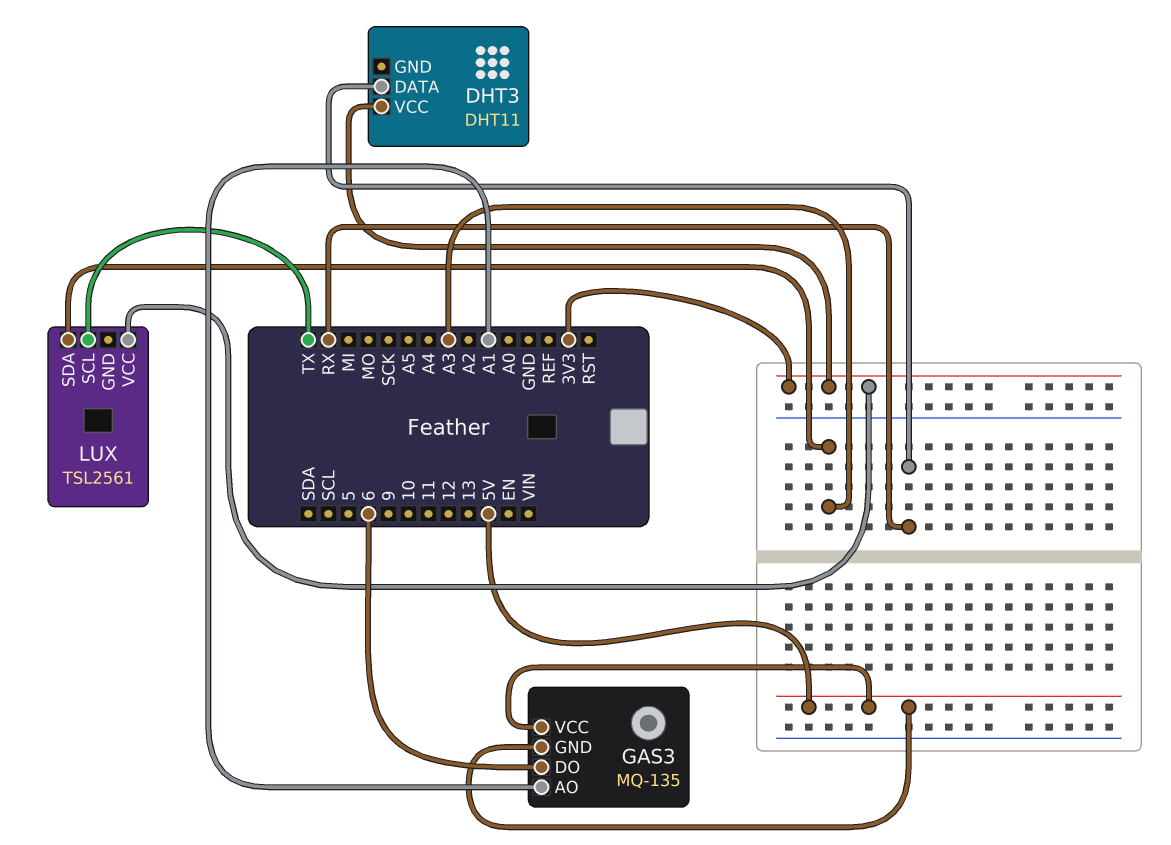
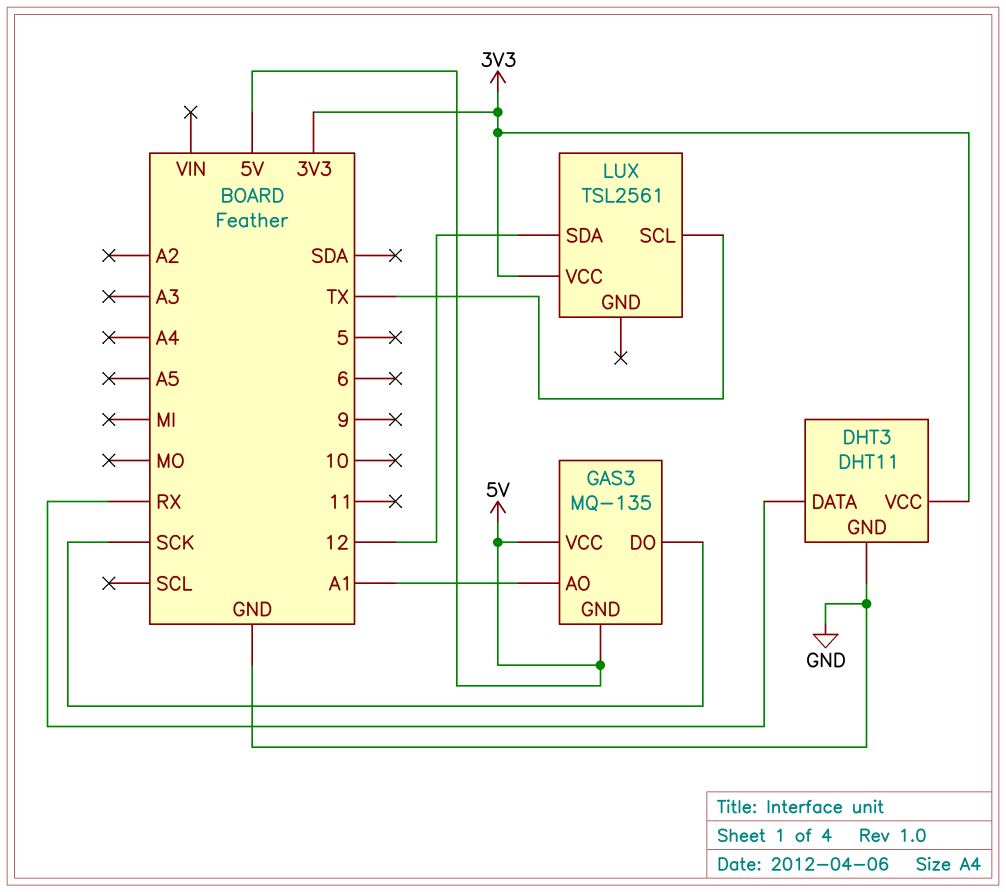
DHT3 pin GND: none -> GND
GAS3 pin DO: 6 -> SCK
LUX pin SDA: A3 -> 12

